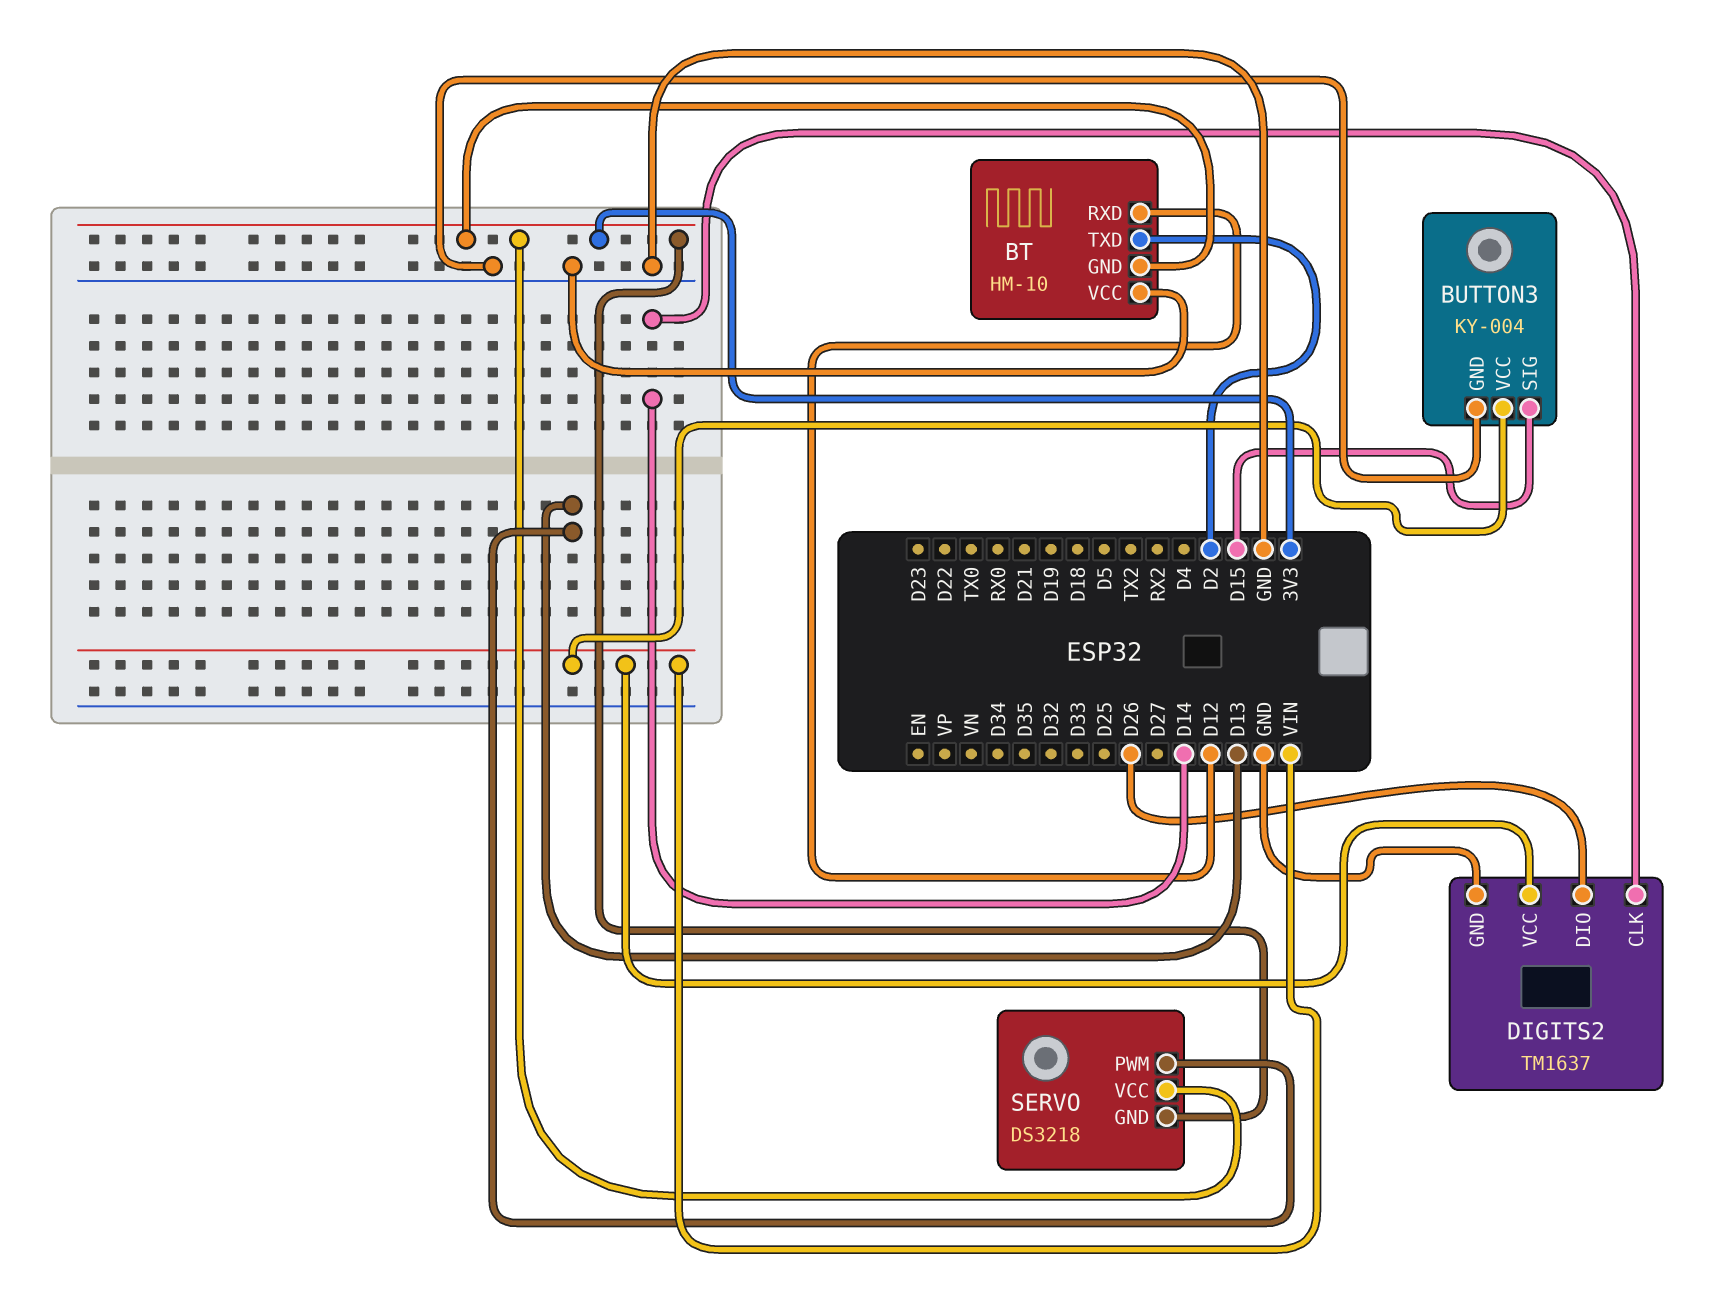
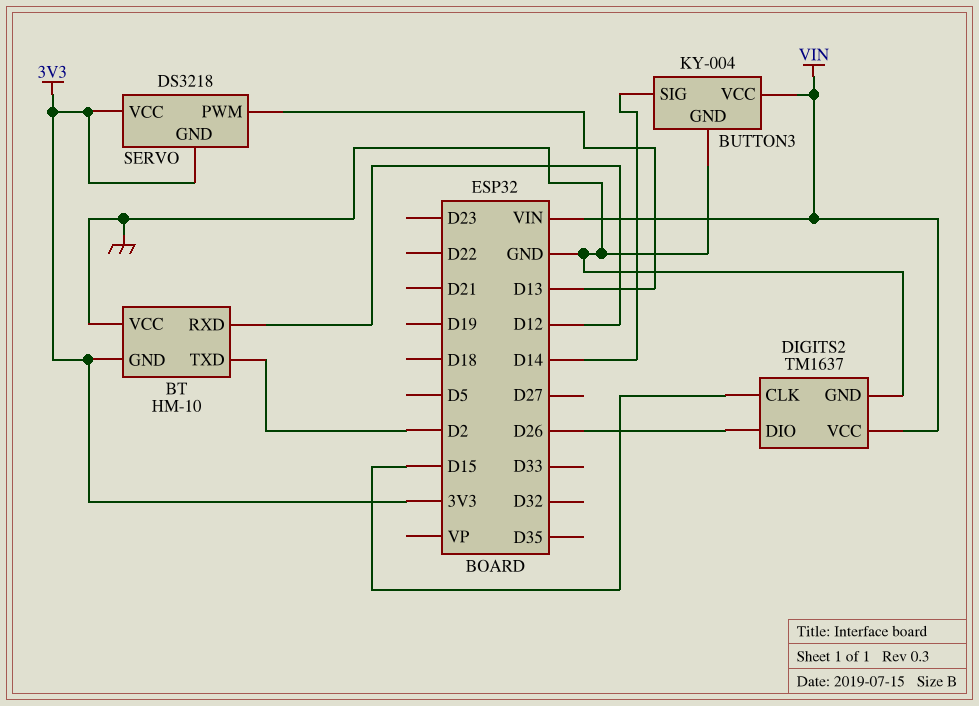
BUTTON3 pin SIG: D15 -> D14
DIGITS2 pin CLK: D14 -> D15

